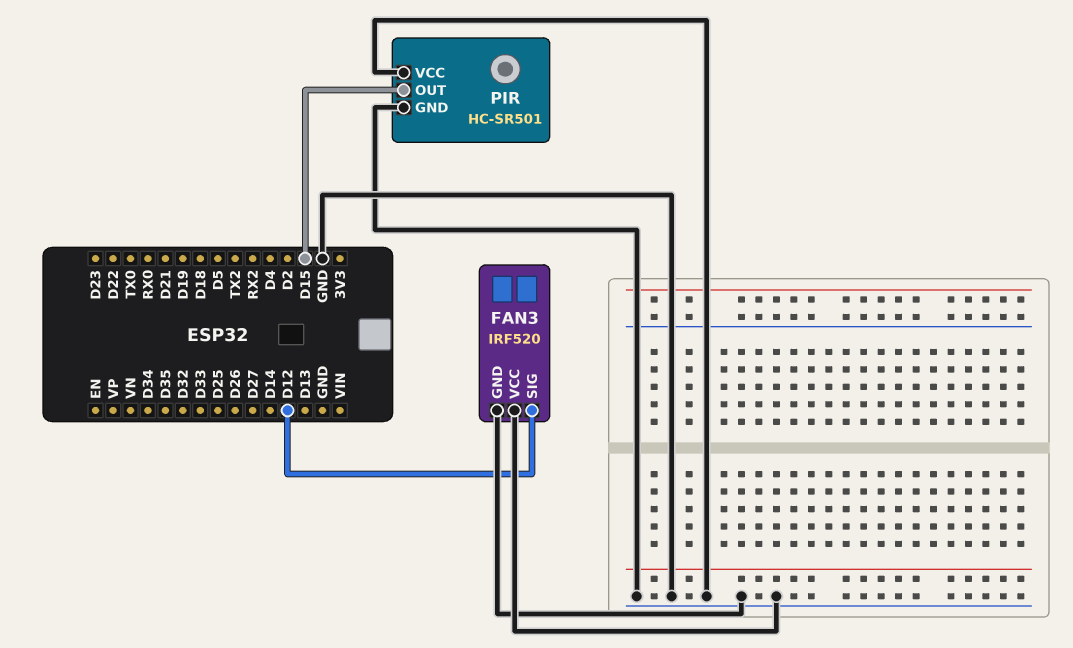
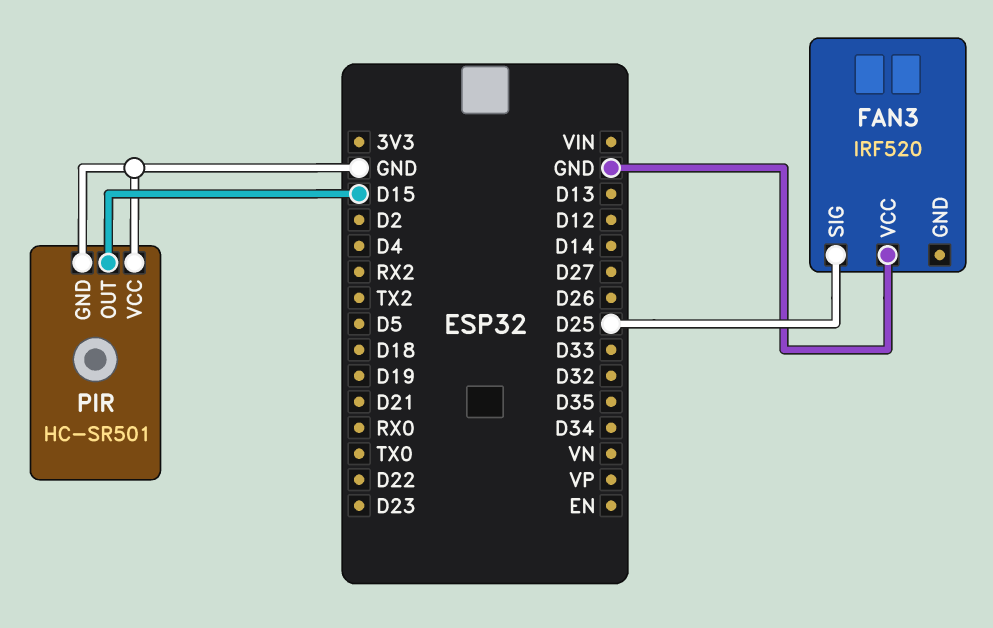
FAN3 pin GND: GND -> none
FAN3 pin SIG: D12 -> D25

